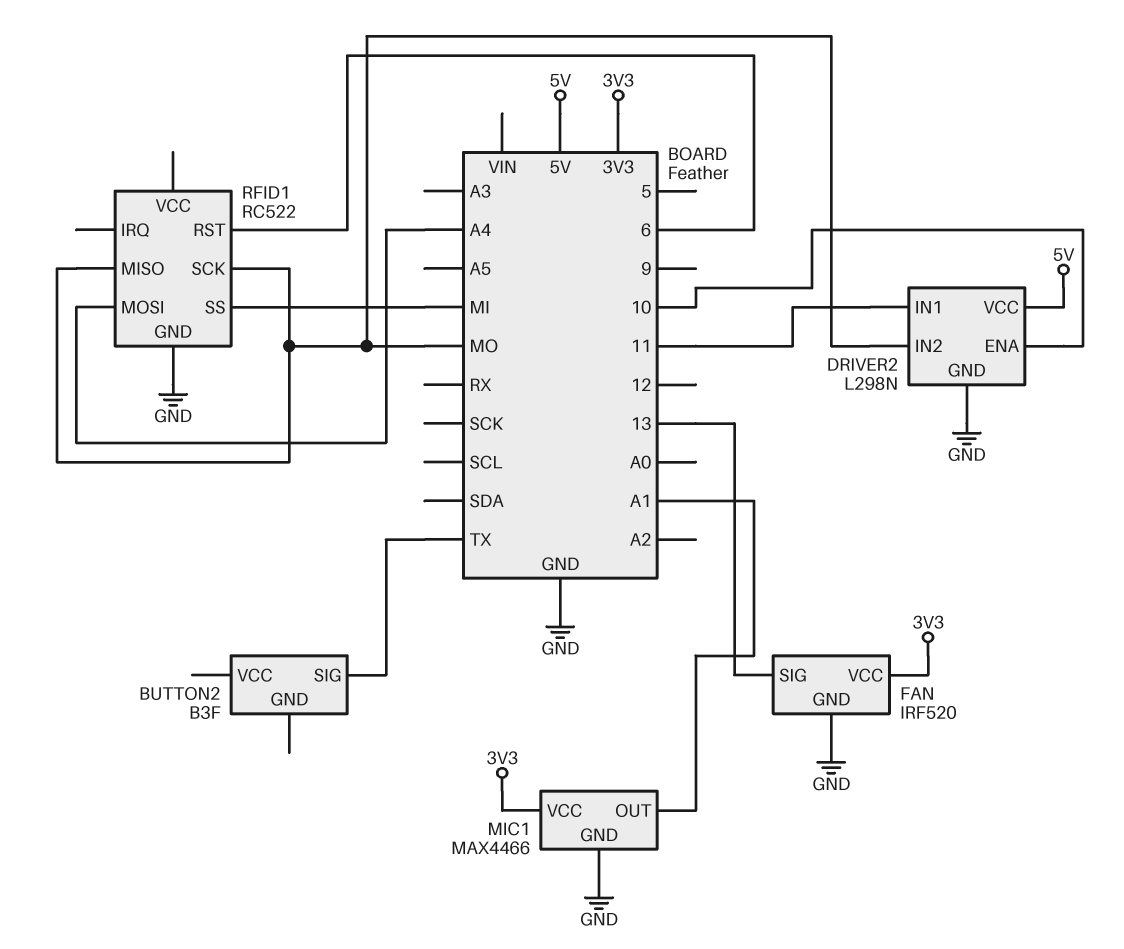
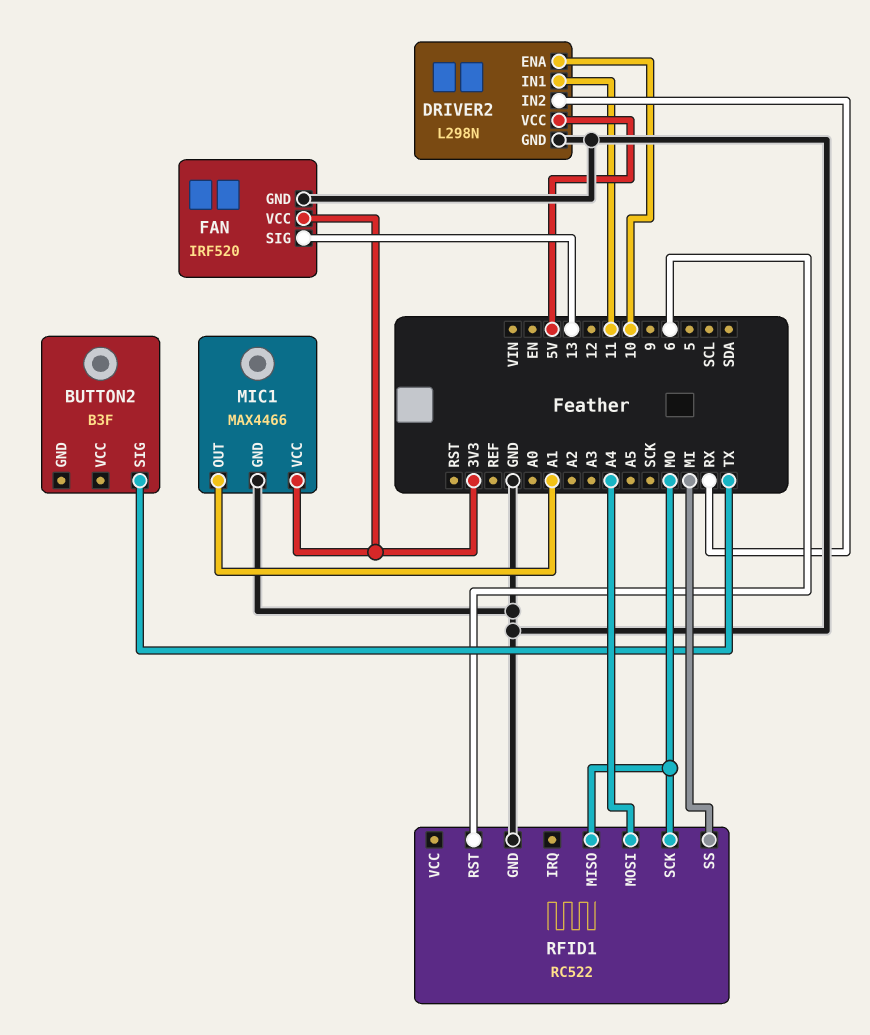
DRIVER2 pin IN2: MO -> RX

